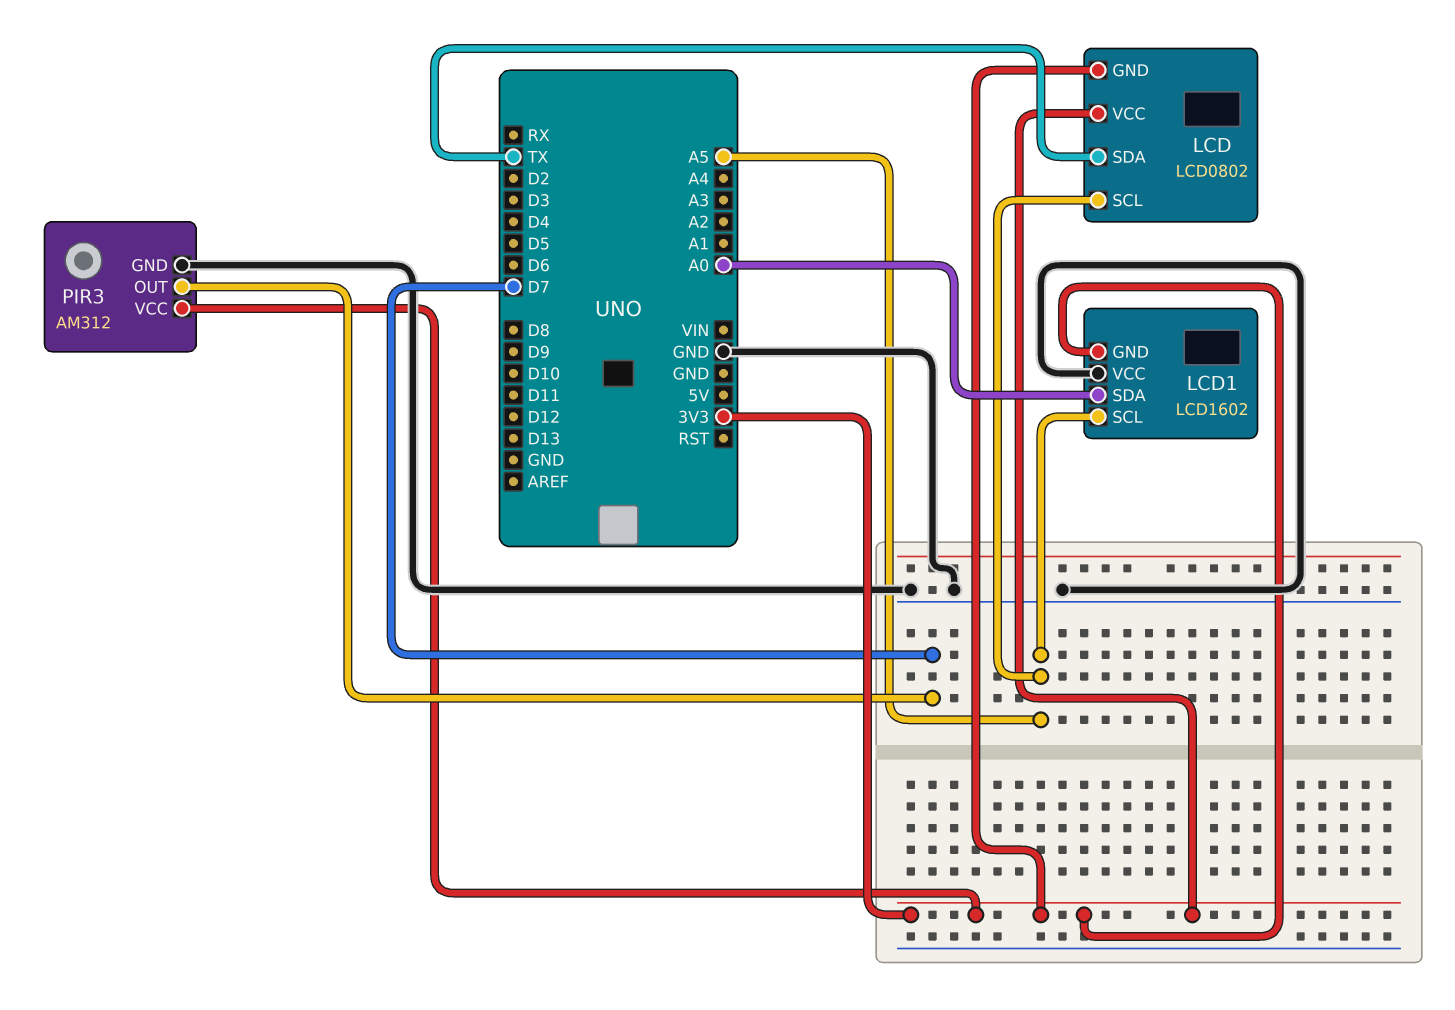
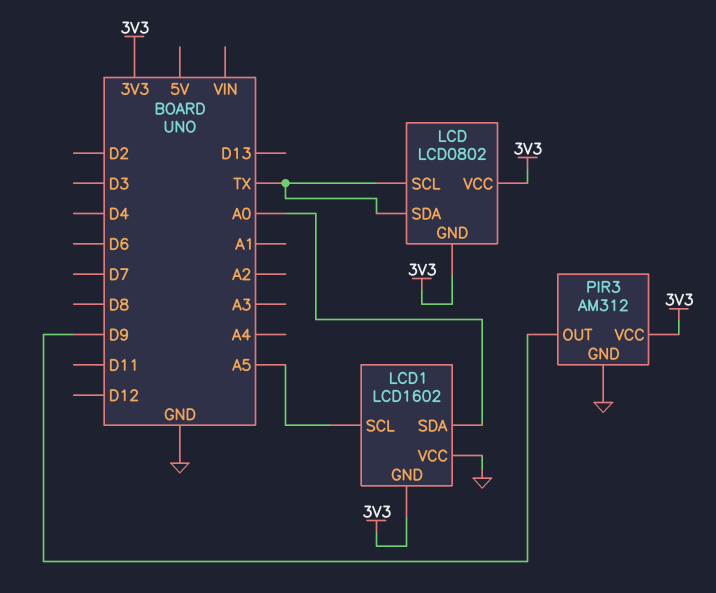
LCD pin SCL: A5 -> TX
PIR3 pin OUT: D7 -> D9

